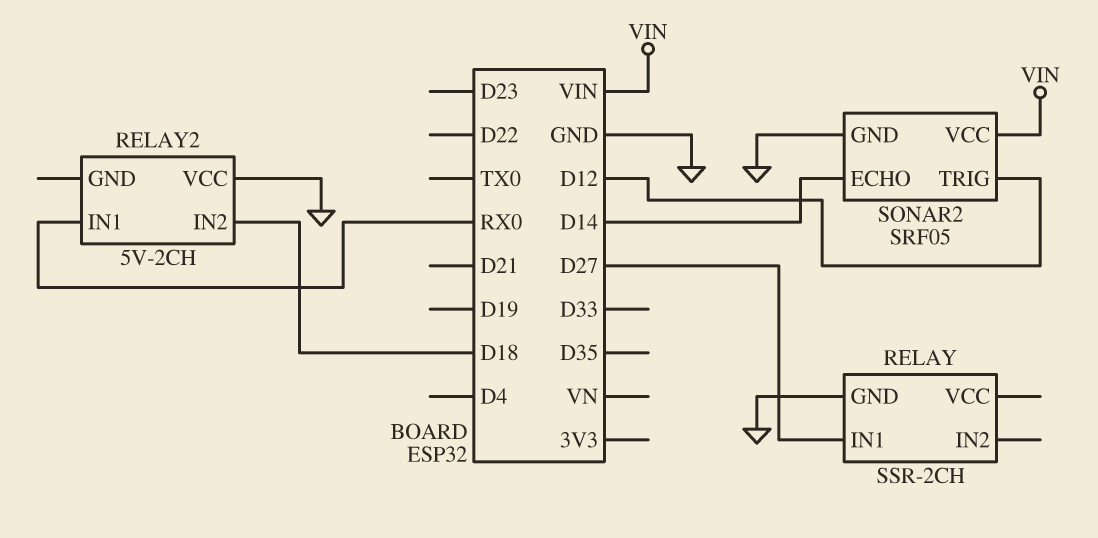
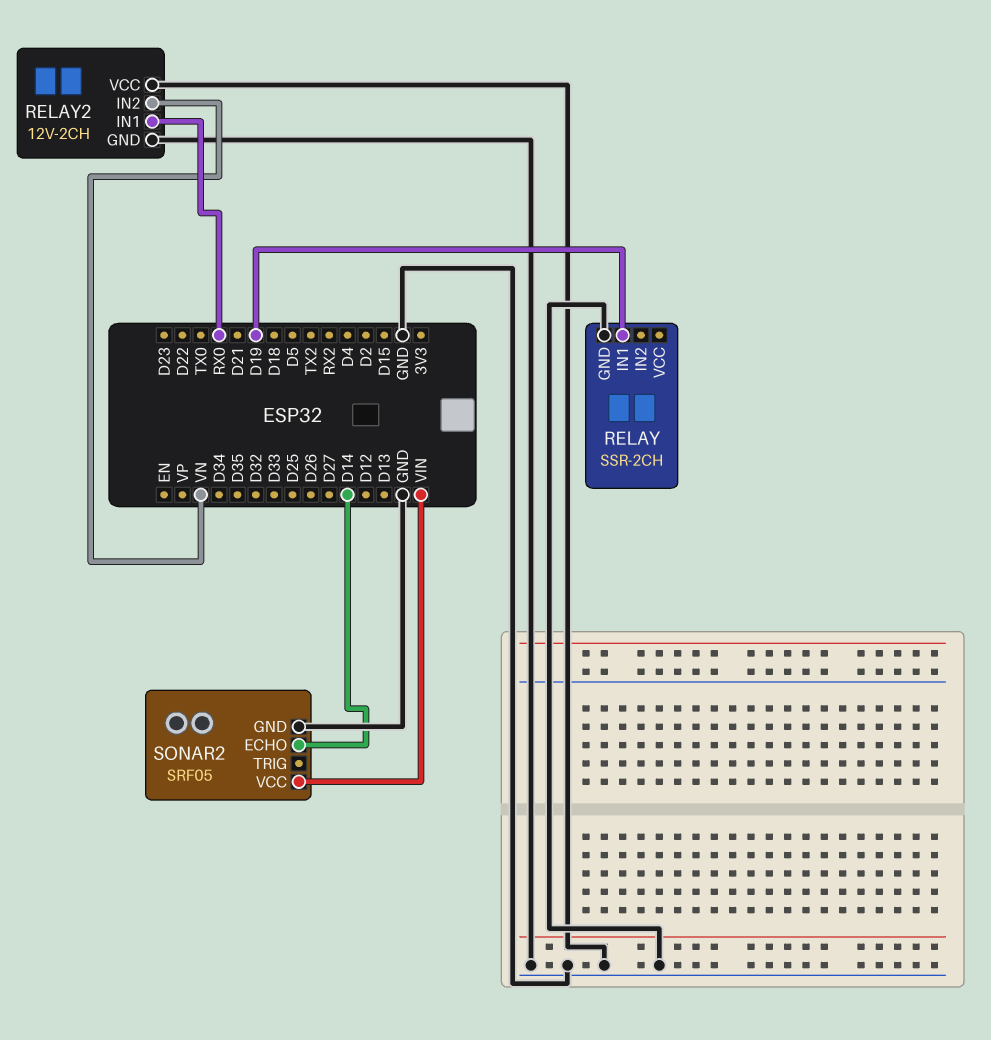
RELAY pin IN1: D27 -> D19
RELAY2: 5V-2CH -> 12V-2CH
RELAY2 pin GND: none -> GND
RELAY2 pin IN2: D18 -> VN
SONAR2 pin TRIG: D12 -> none

